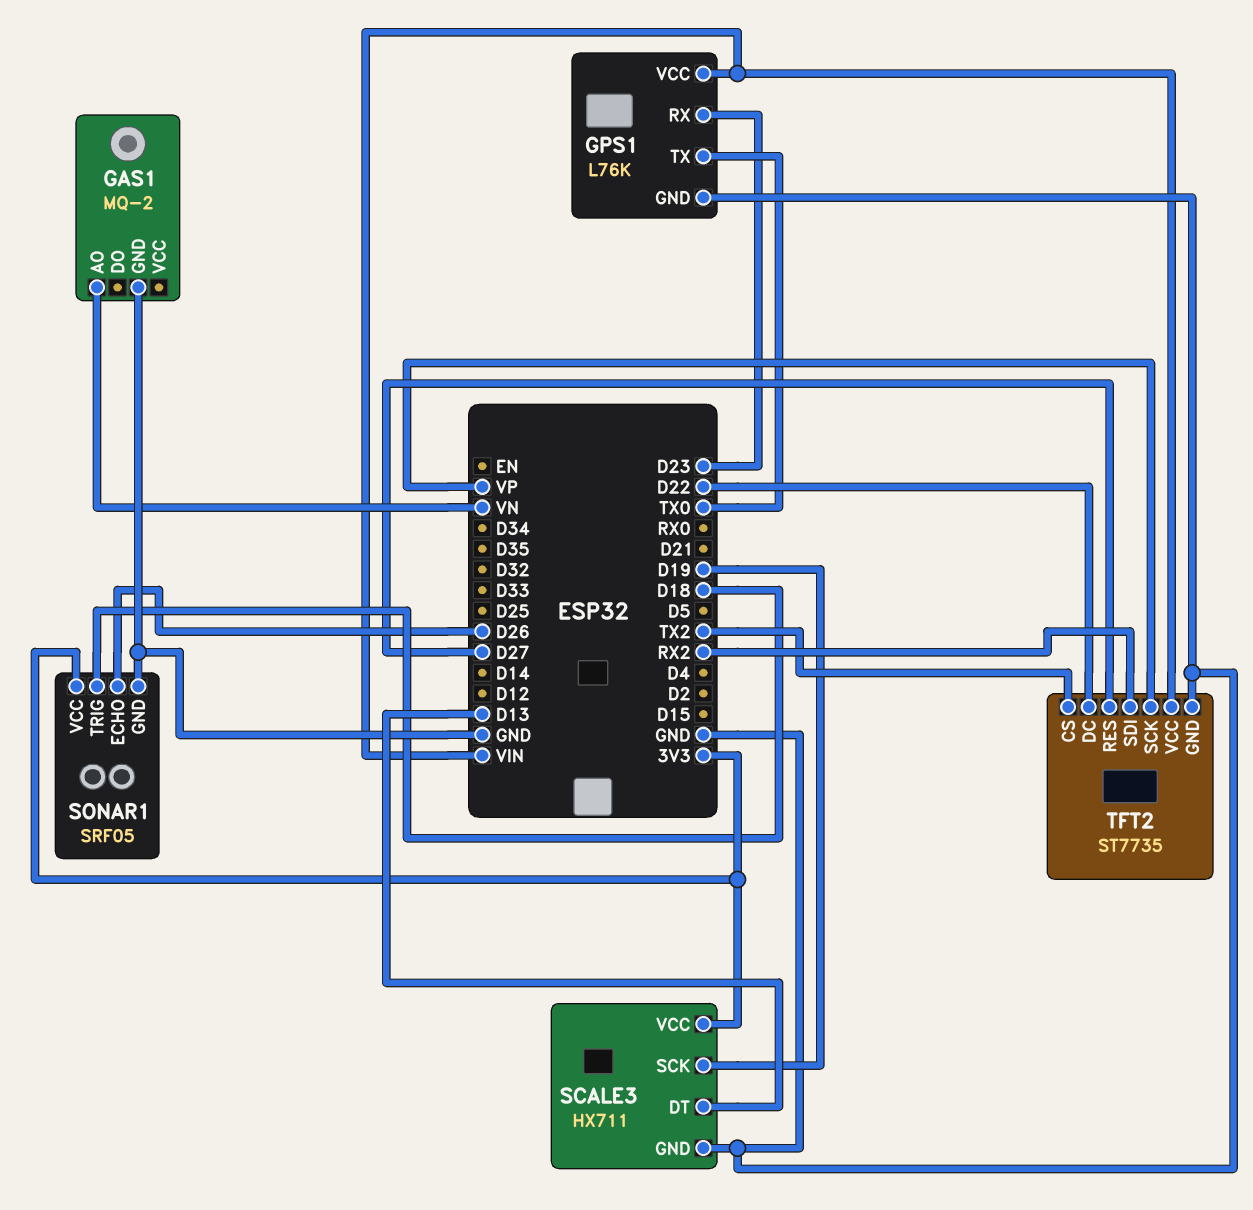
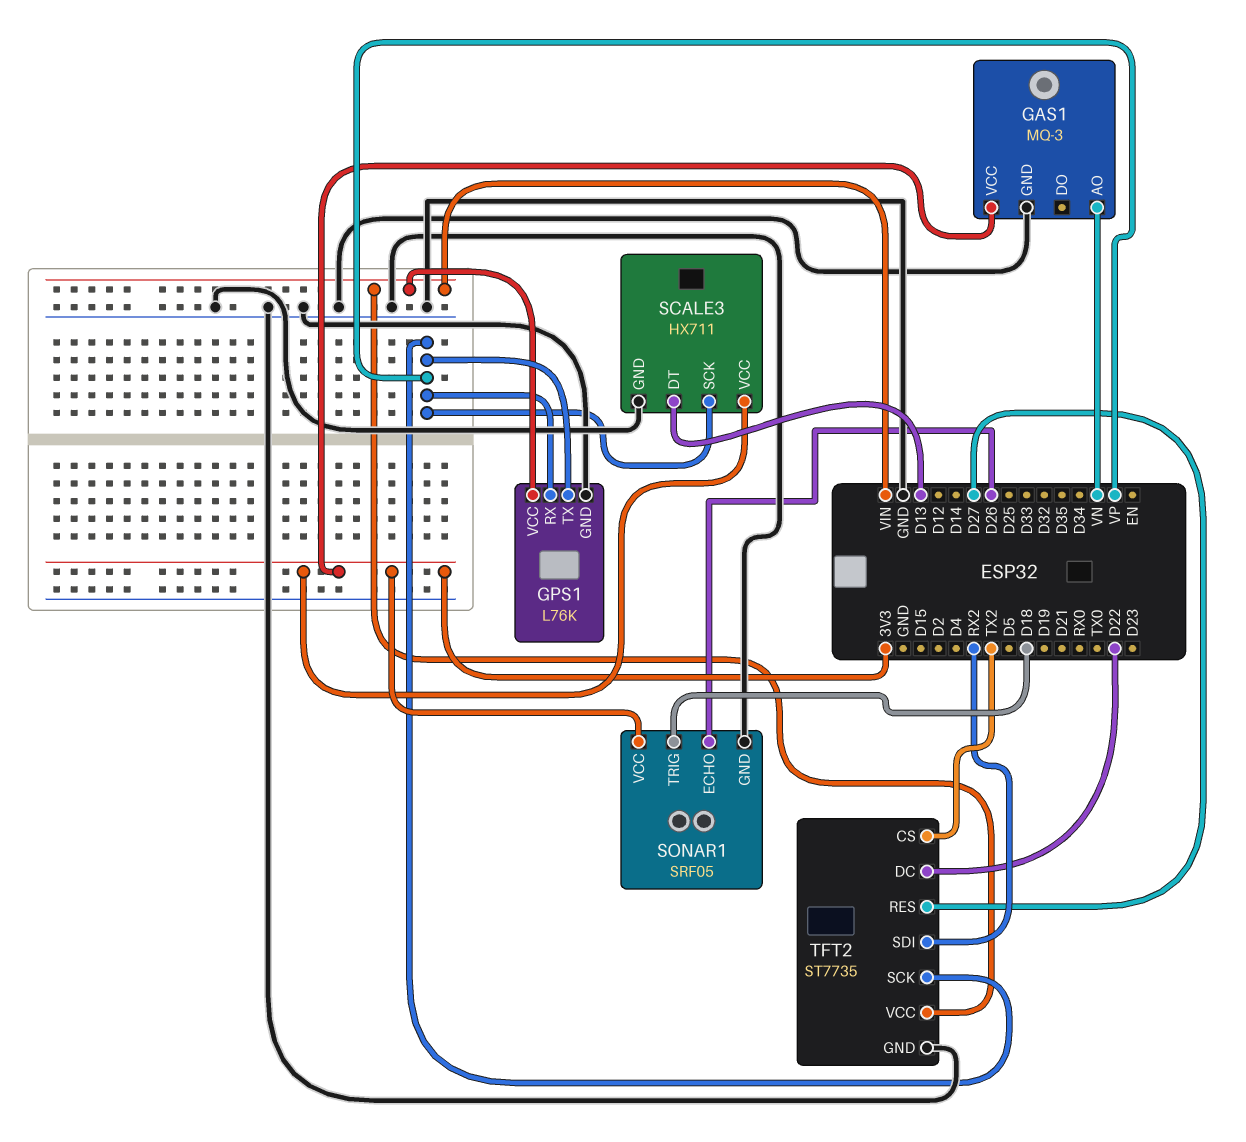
GAS1: MQ-2 -> MQ-3
GAS1 pin VCC: none -> 3V3
GPS1 pin RX: D23 -> VP
GPS1 pin TX: TX0 -> VP
SCALE3 pin SCK: D19 -> VP

